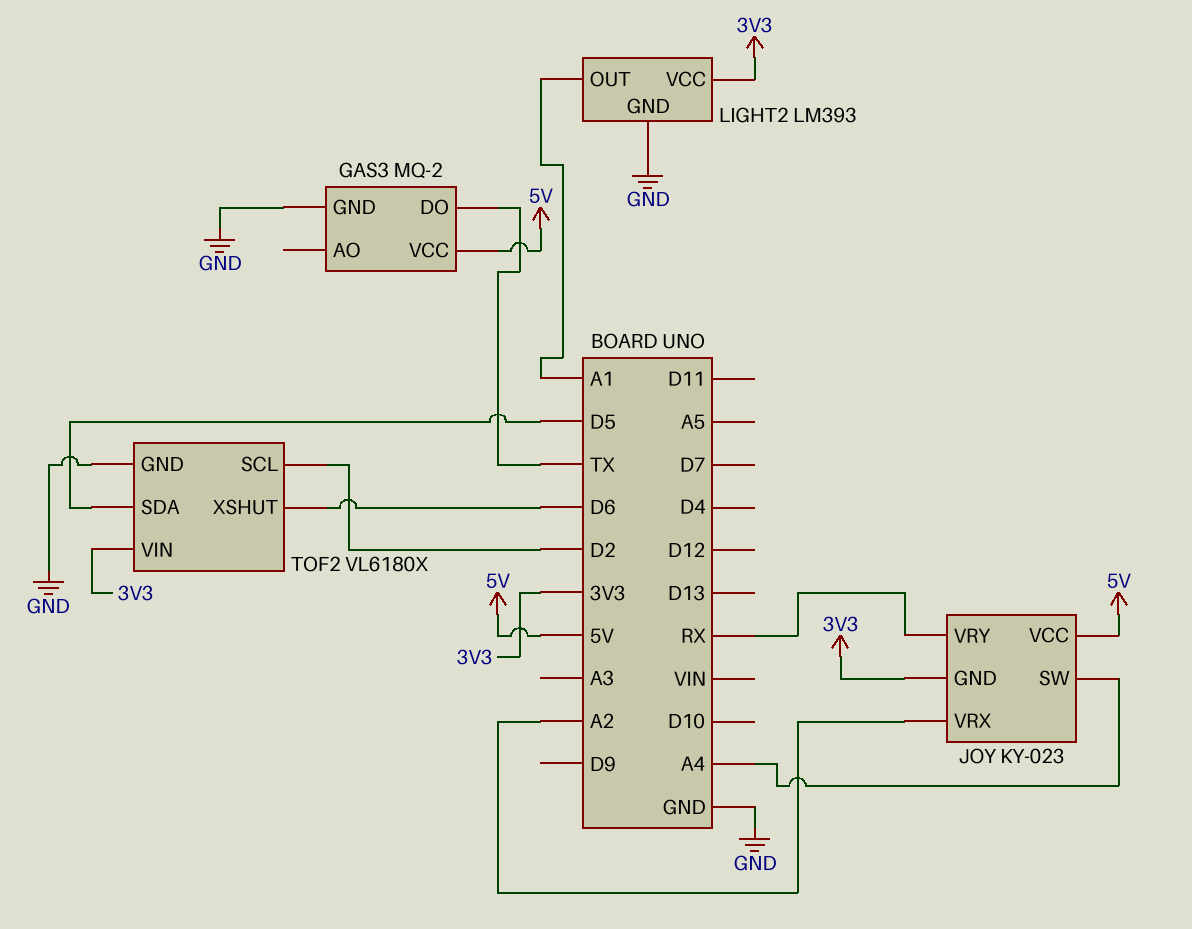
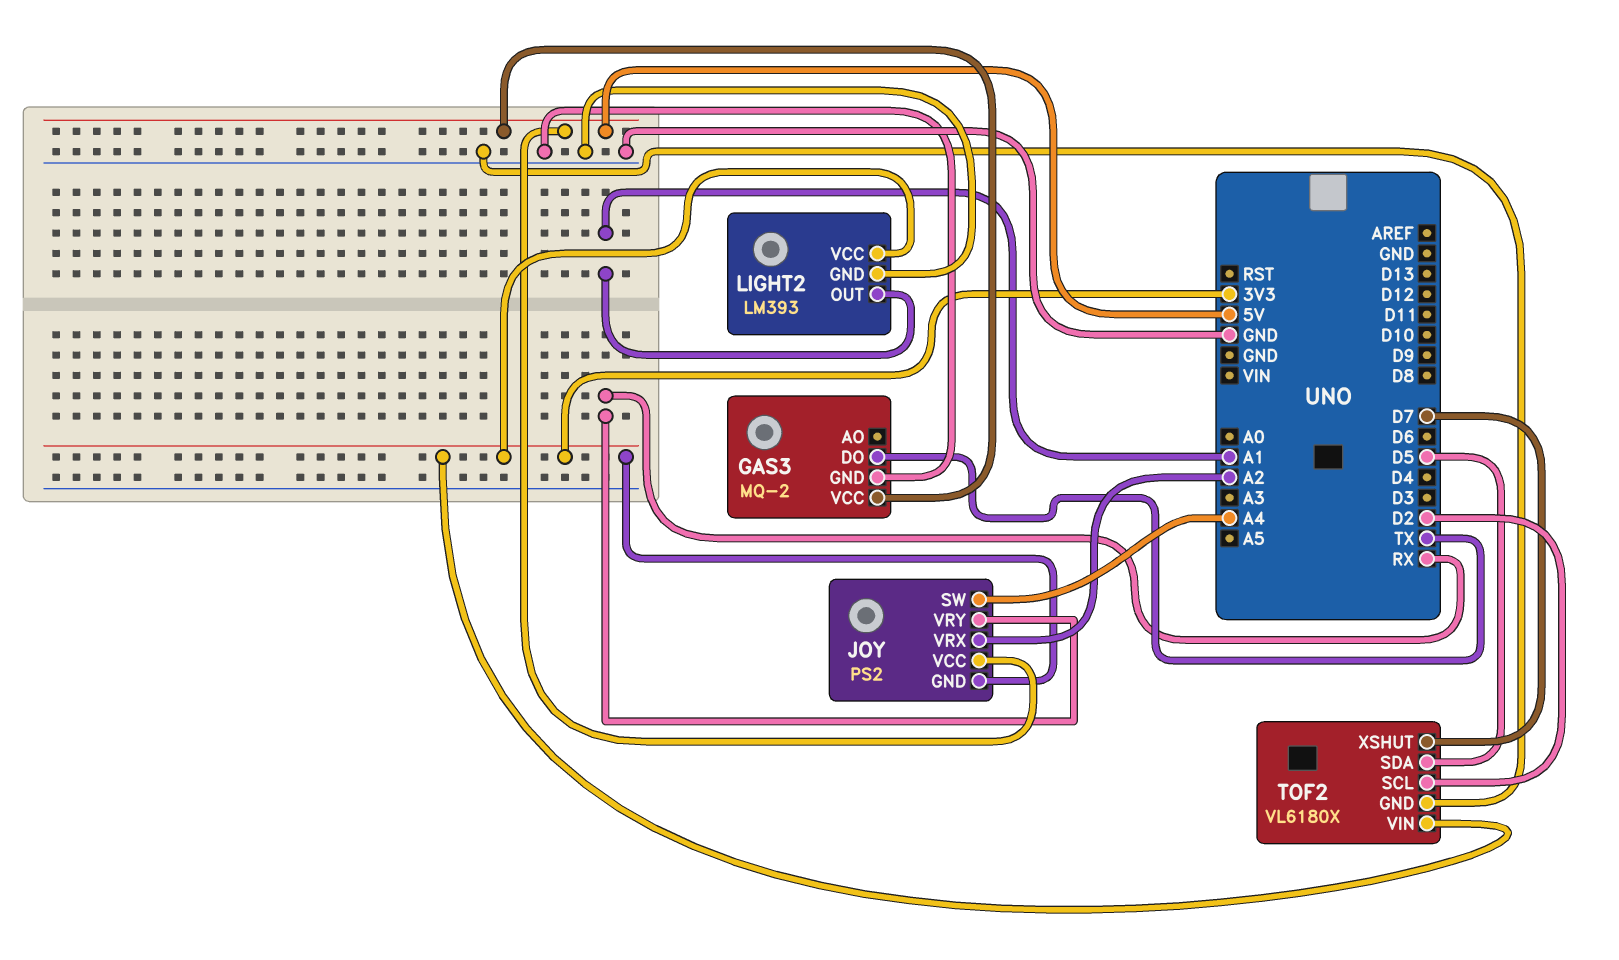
JOY: KY-023 -> PS2
TOF2 pin XSHUT: D6 -> D7

